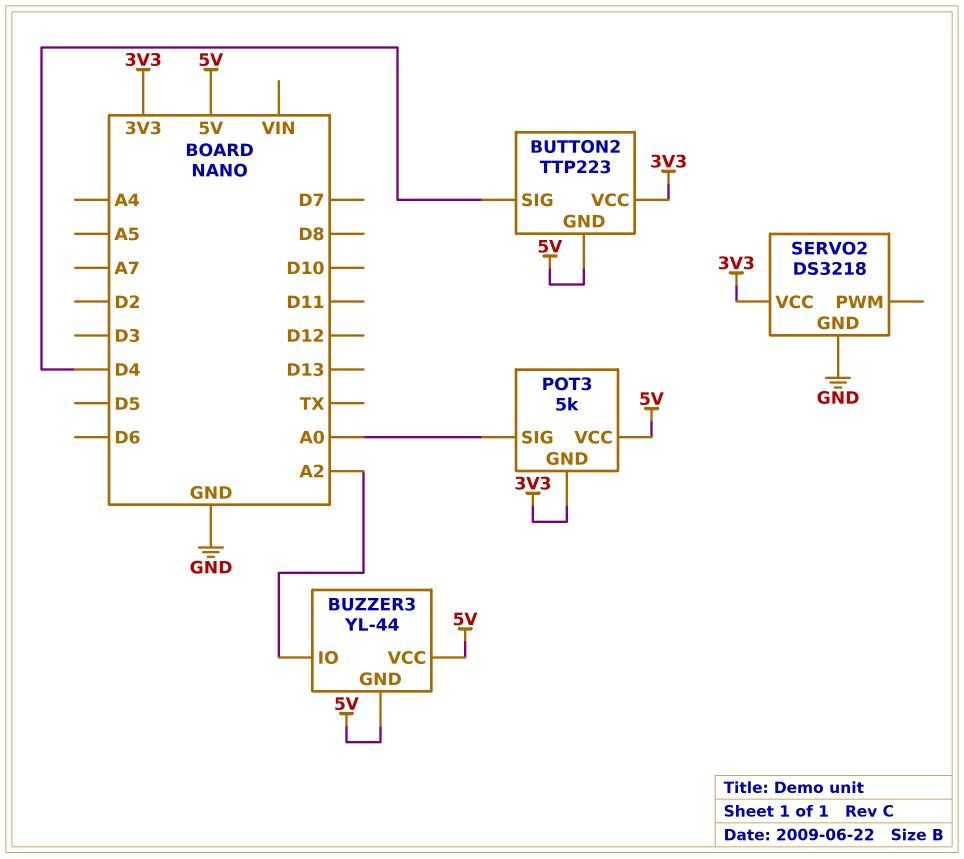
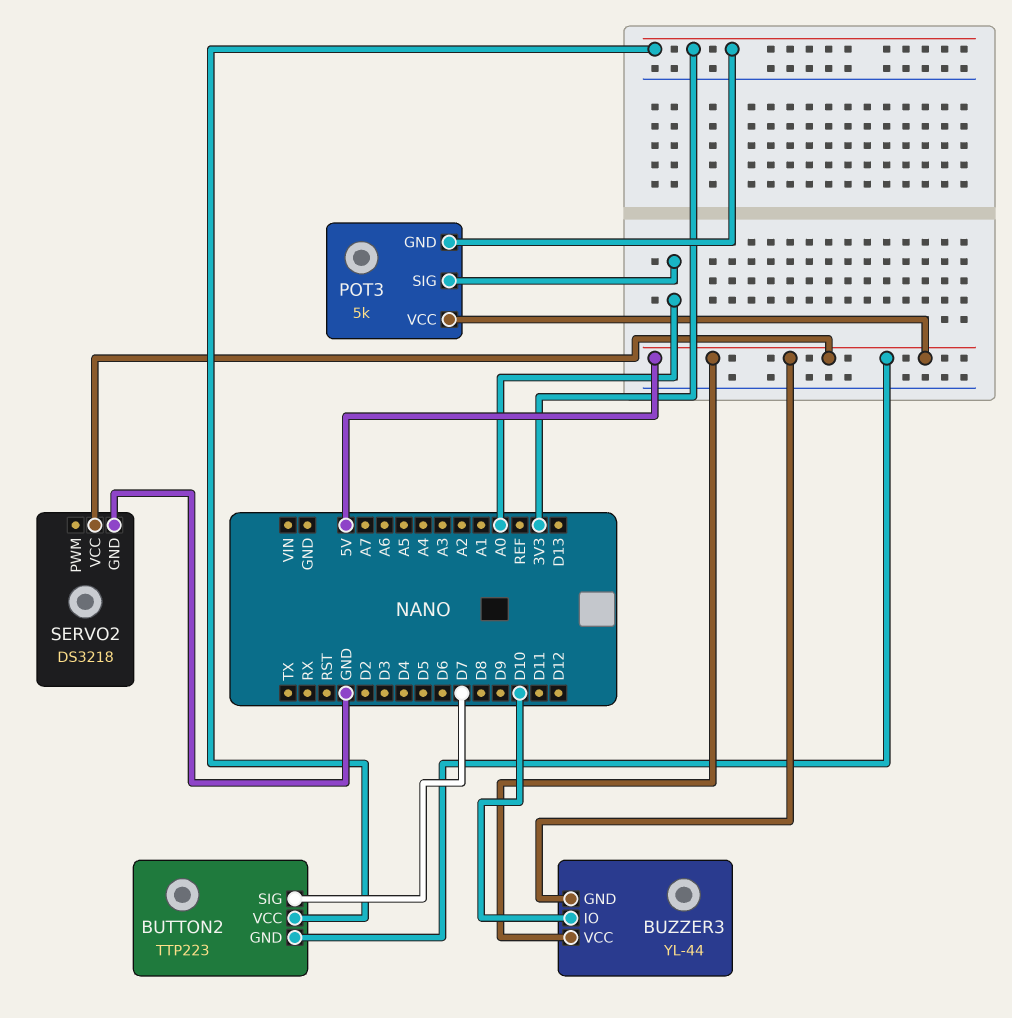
BUTTON2 pin SIG: D4 -> D7
BUZZER3 pin IO: A2 -> D10
SERVO2 pin VCC: 3V3 -> 5V

